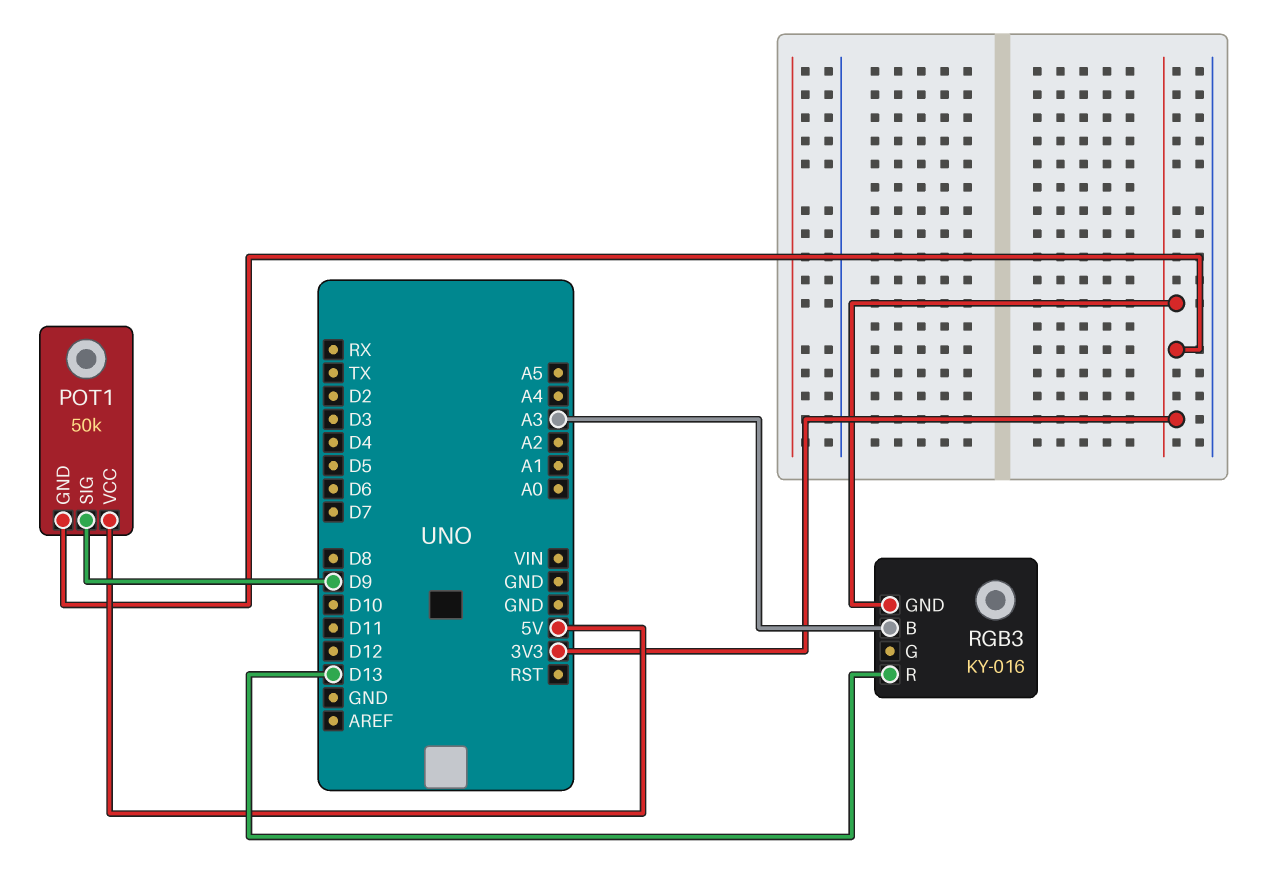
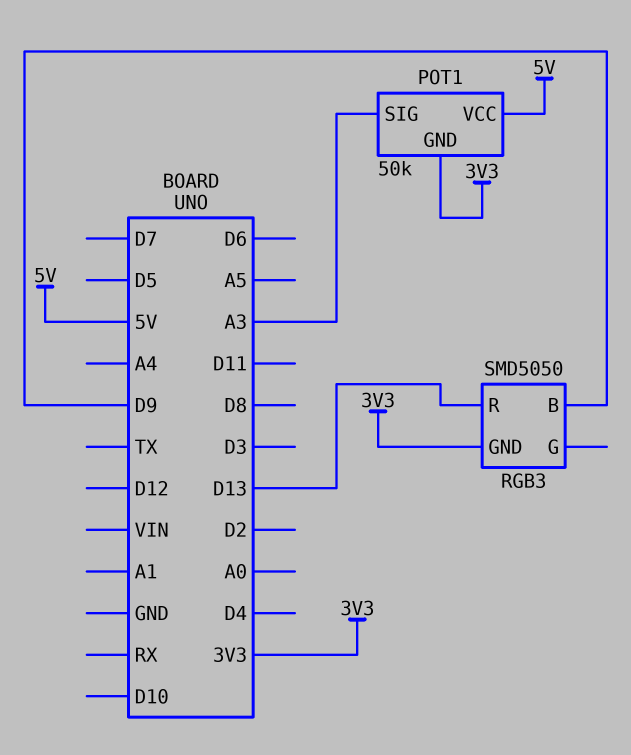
POT1 pin SIG: D9 -> A3
RGB3: KY-016 -> SMD5050
RGB3 pin B: A3 -> D9

